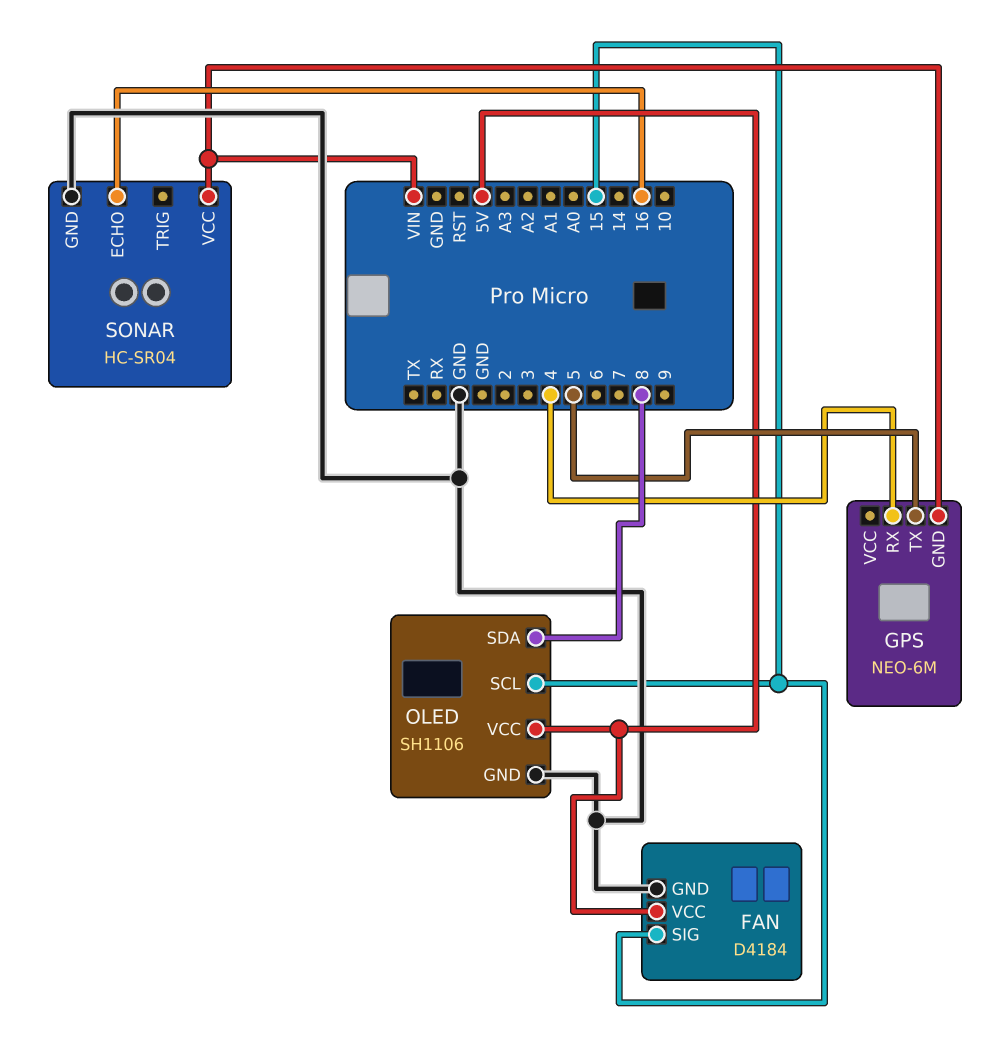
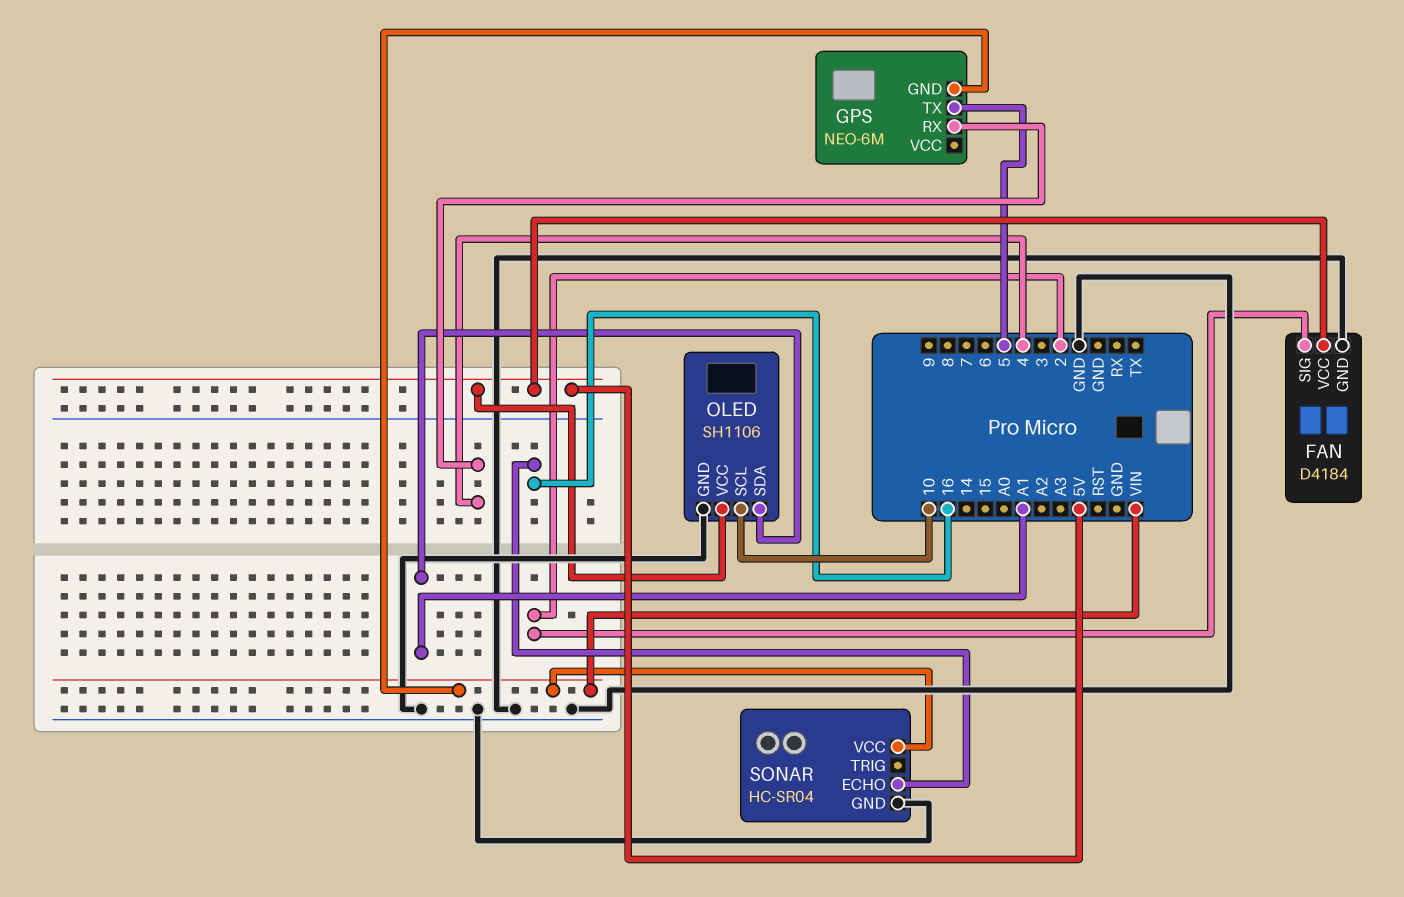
FAN pin SIG: 15 -> 2
OLED pin SCL: 15 -> 10
OLED pin SDA: 8 -> A1

